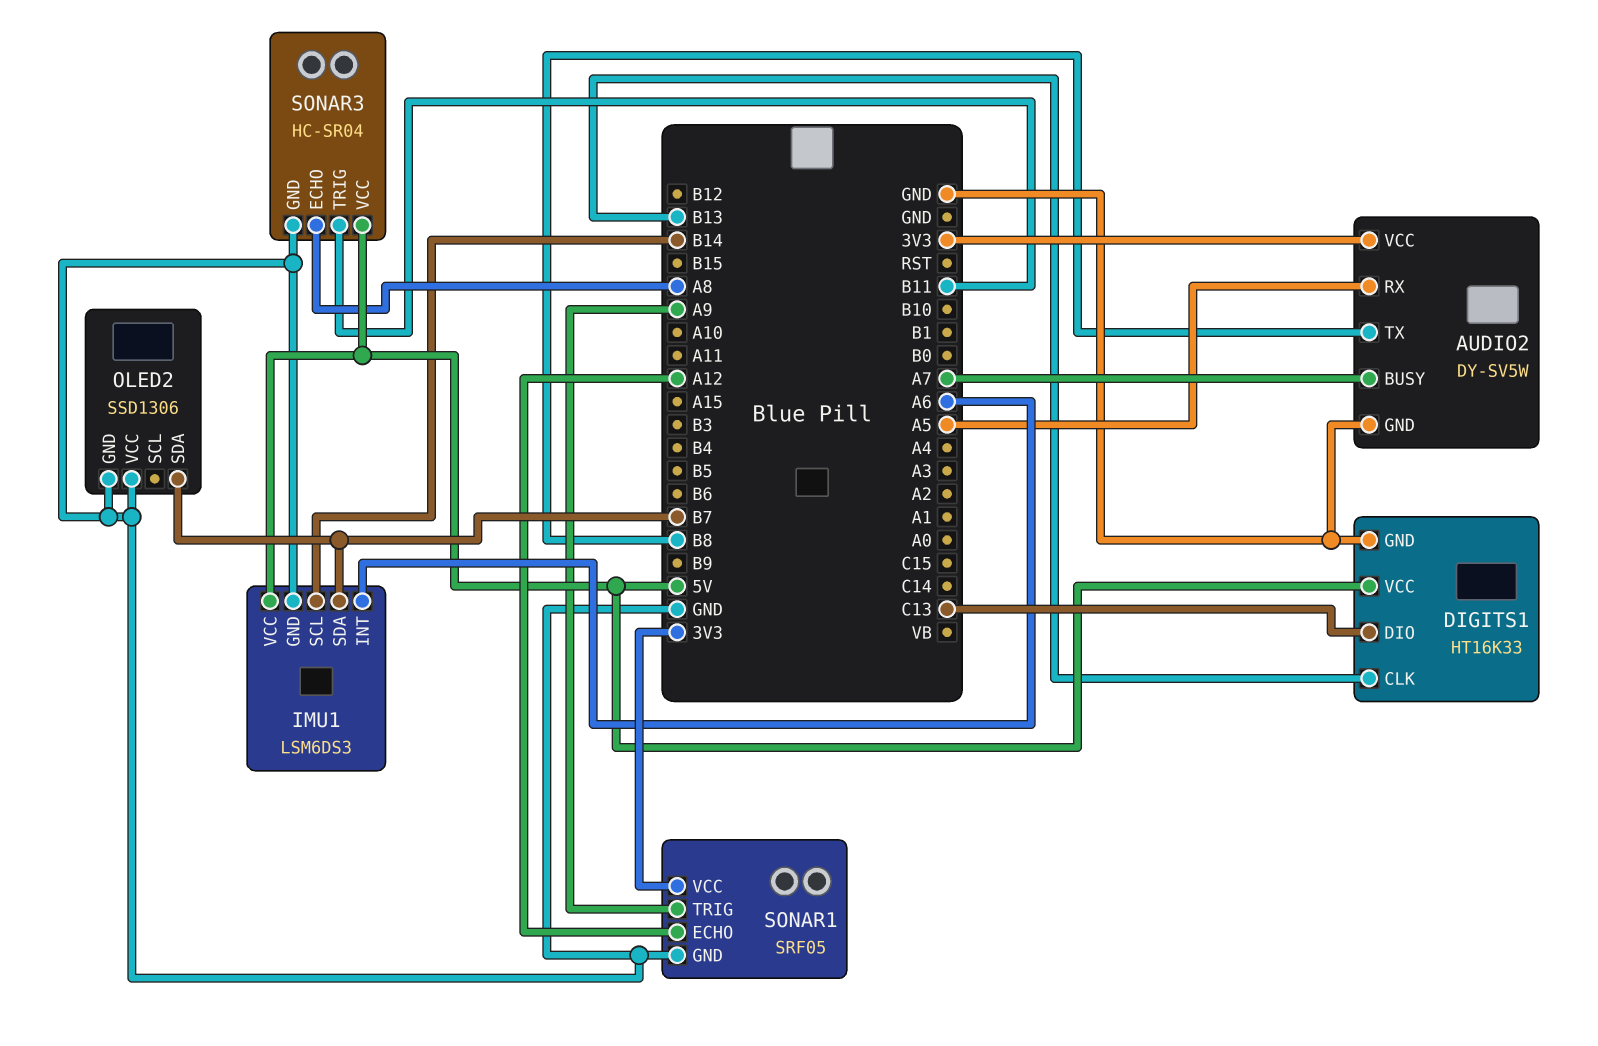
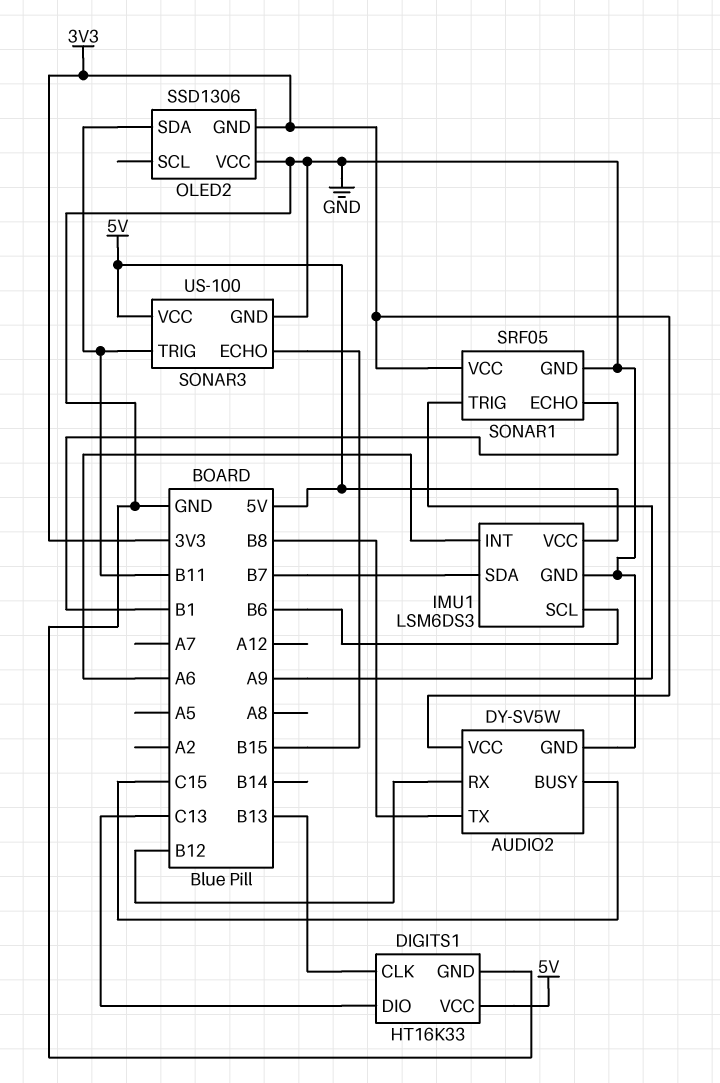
AUDIO2 pin BUSY: A7 -> C15
AUDIO2 pin RX: A5 -> B12
IMU1 pin SCL: B14 -> B6
OLED2 pin GND: GND -> 3V3
OLED2 pin SDA: B7 -> B11
SONAR1 pin ECHO: A12 -> B1
SONAR3: HC-SR04 -> US-100
SONAR3 pin ECHO: A8 -> B15

